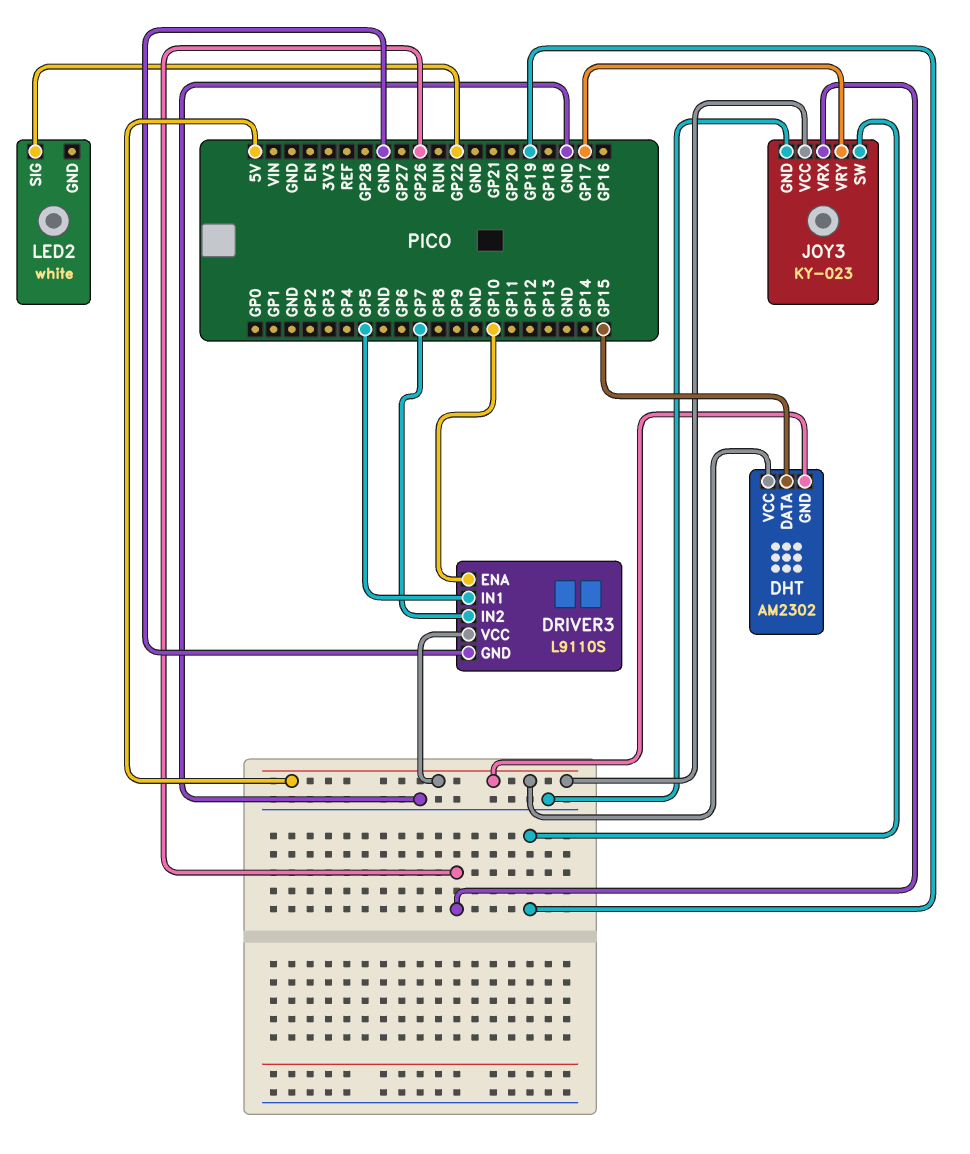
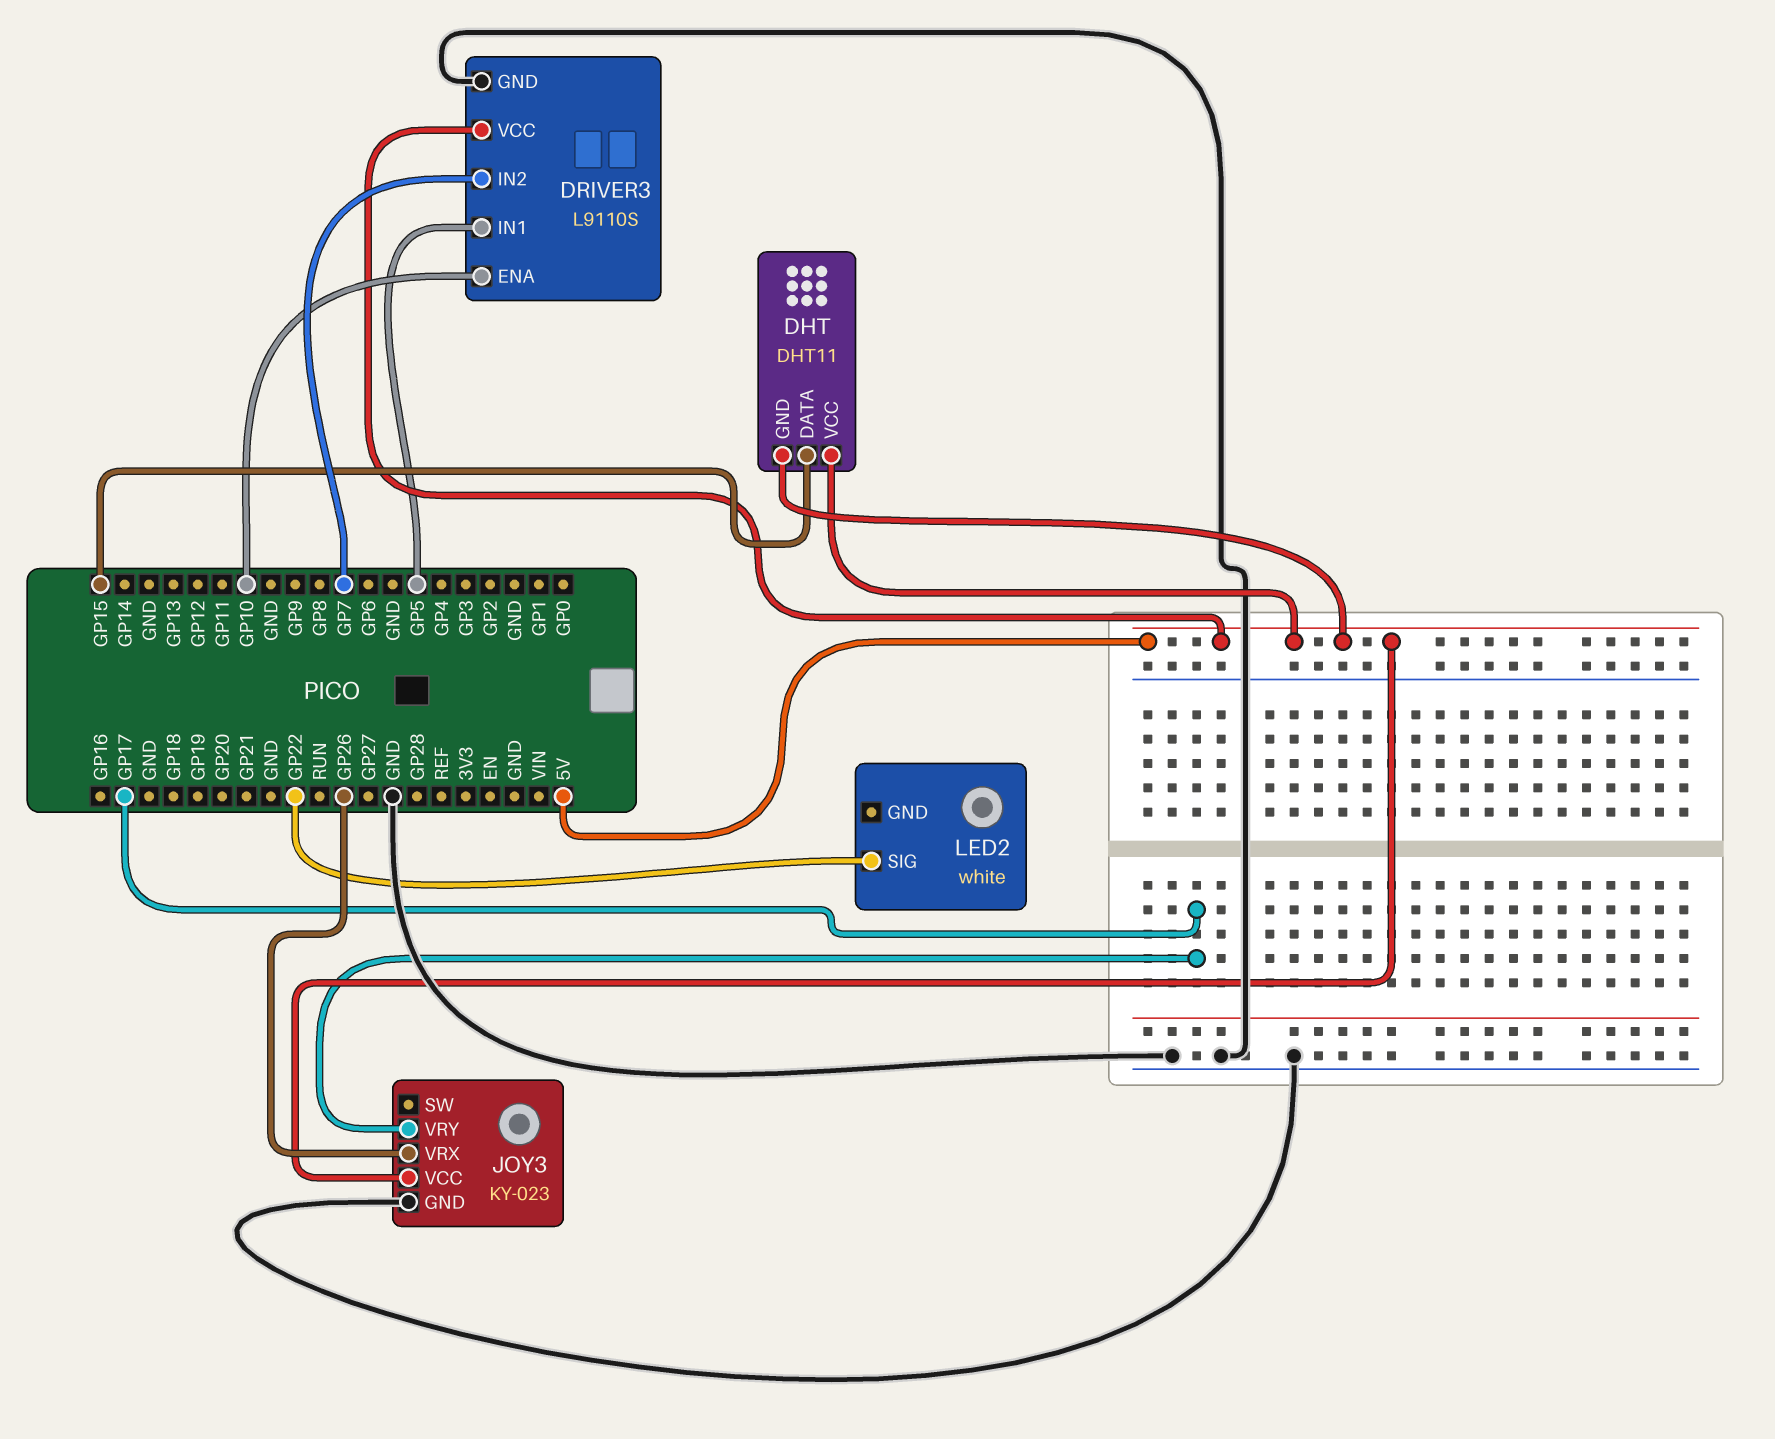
DHT: AM2302 -> DHT11
JOY3 pin SW: GP19 -> none

